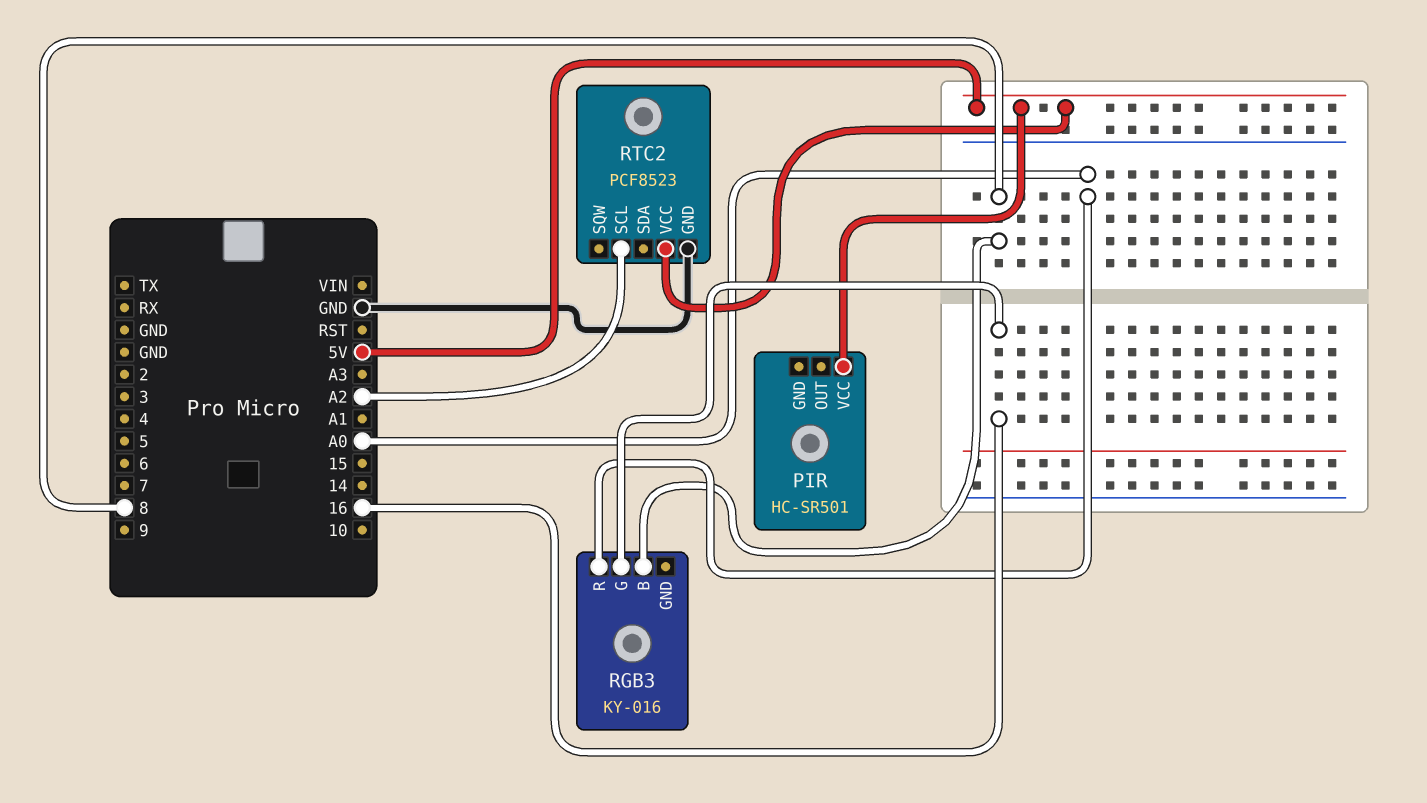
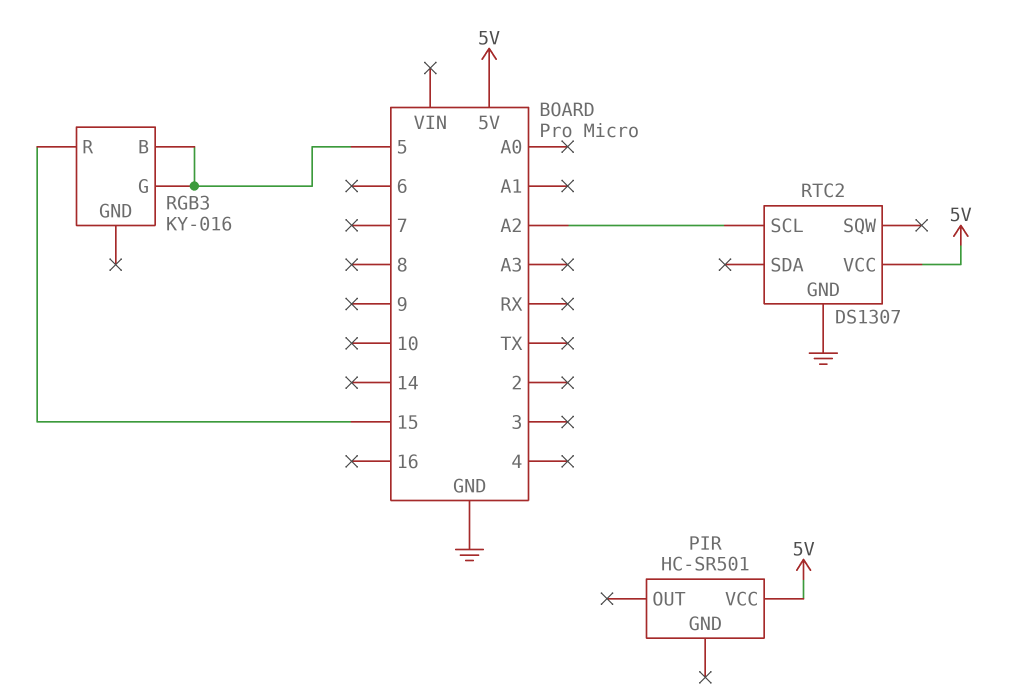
RGB3 pin B: 8 -> 5
RGB3 pin G: 16 -> 5
RGB3 pin R: A0 -> 15
RTC2: PCF8523 -> DS1307

